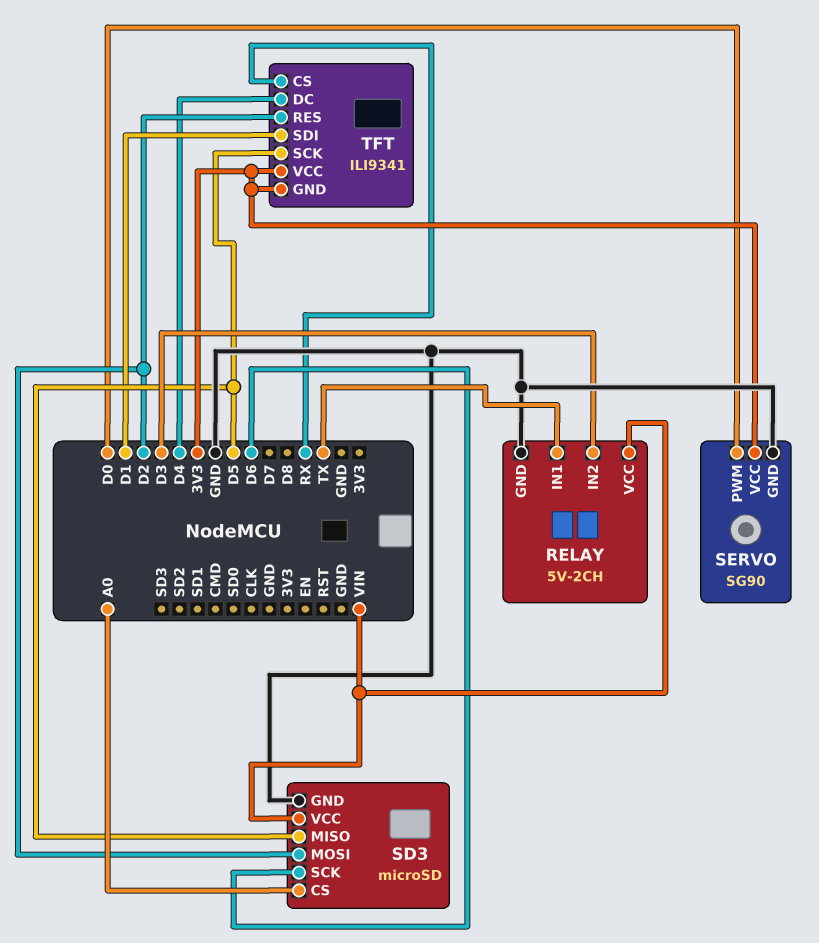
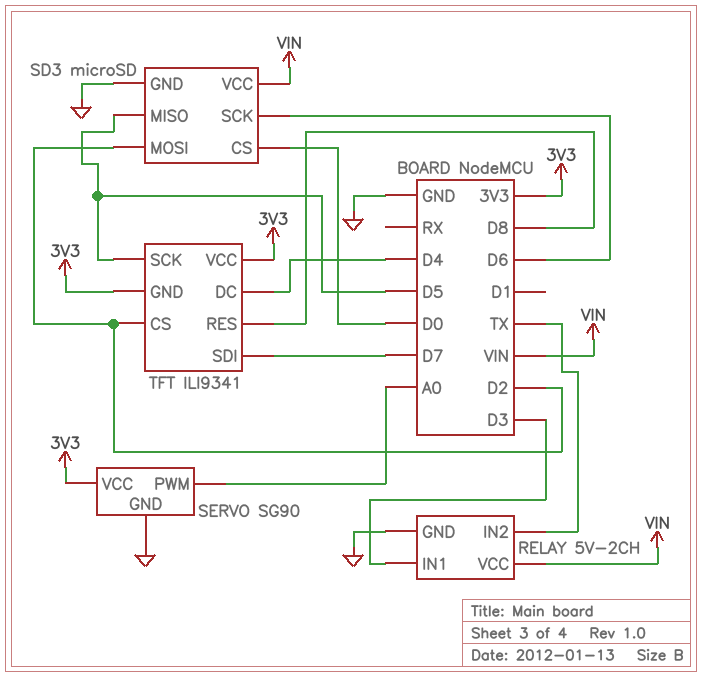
RELAY pin IN1: TX -> D3
RELAY pin IN2: D3 -> TX
SD3 pin CS: A0 -> D0
SERVO pin PWM: D0 -> A0
TFT pin CS: RX -> D2
TFT pin RES: D2 -> D8
TFT pin SDI: D1 -> D7

